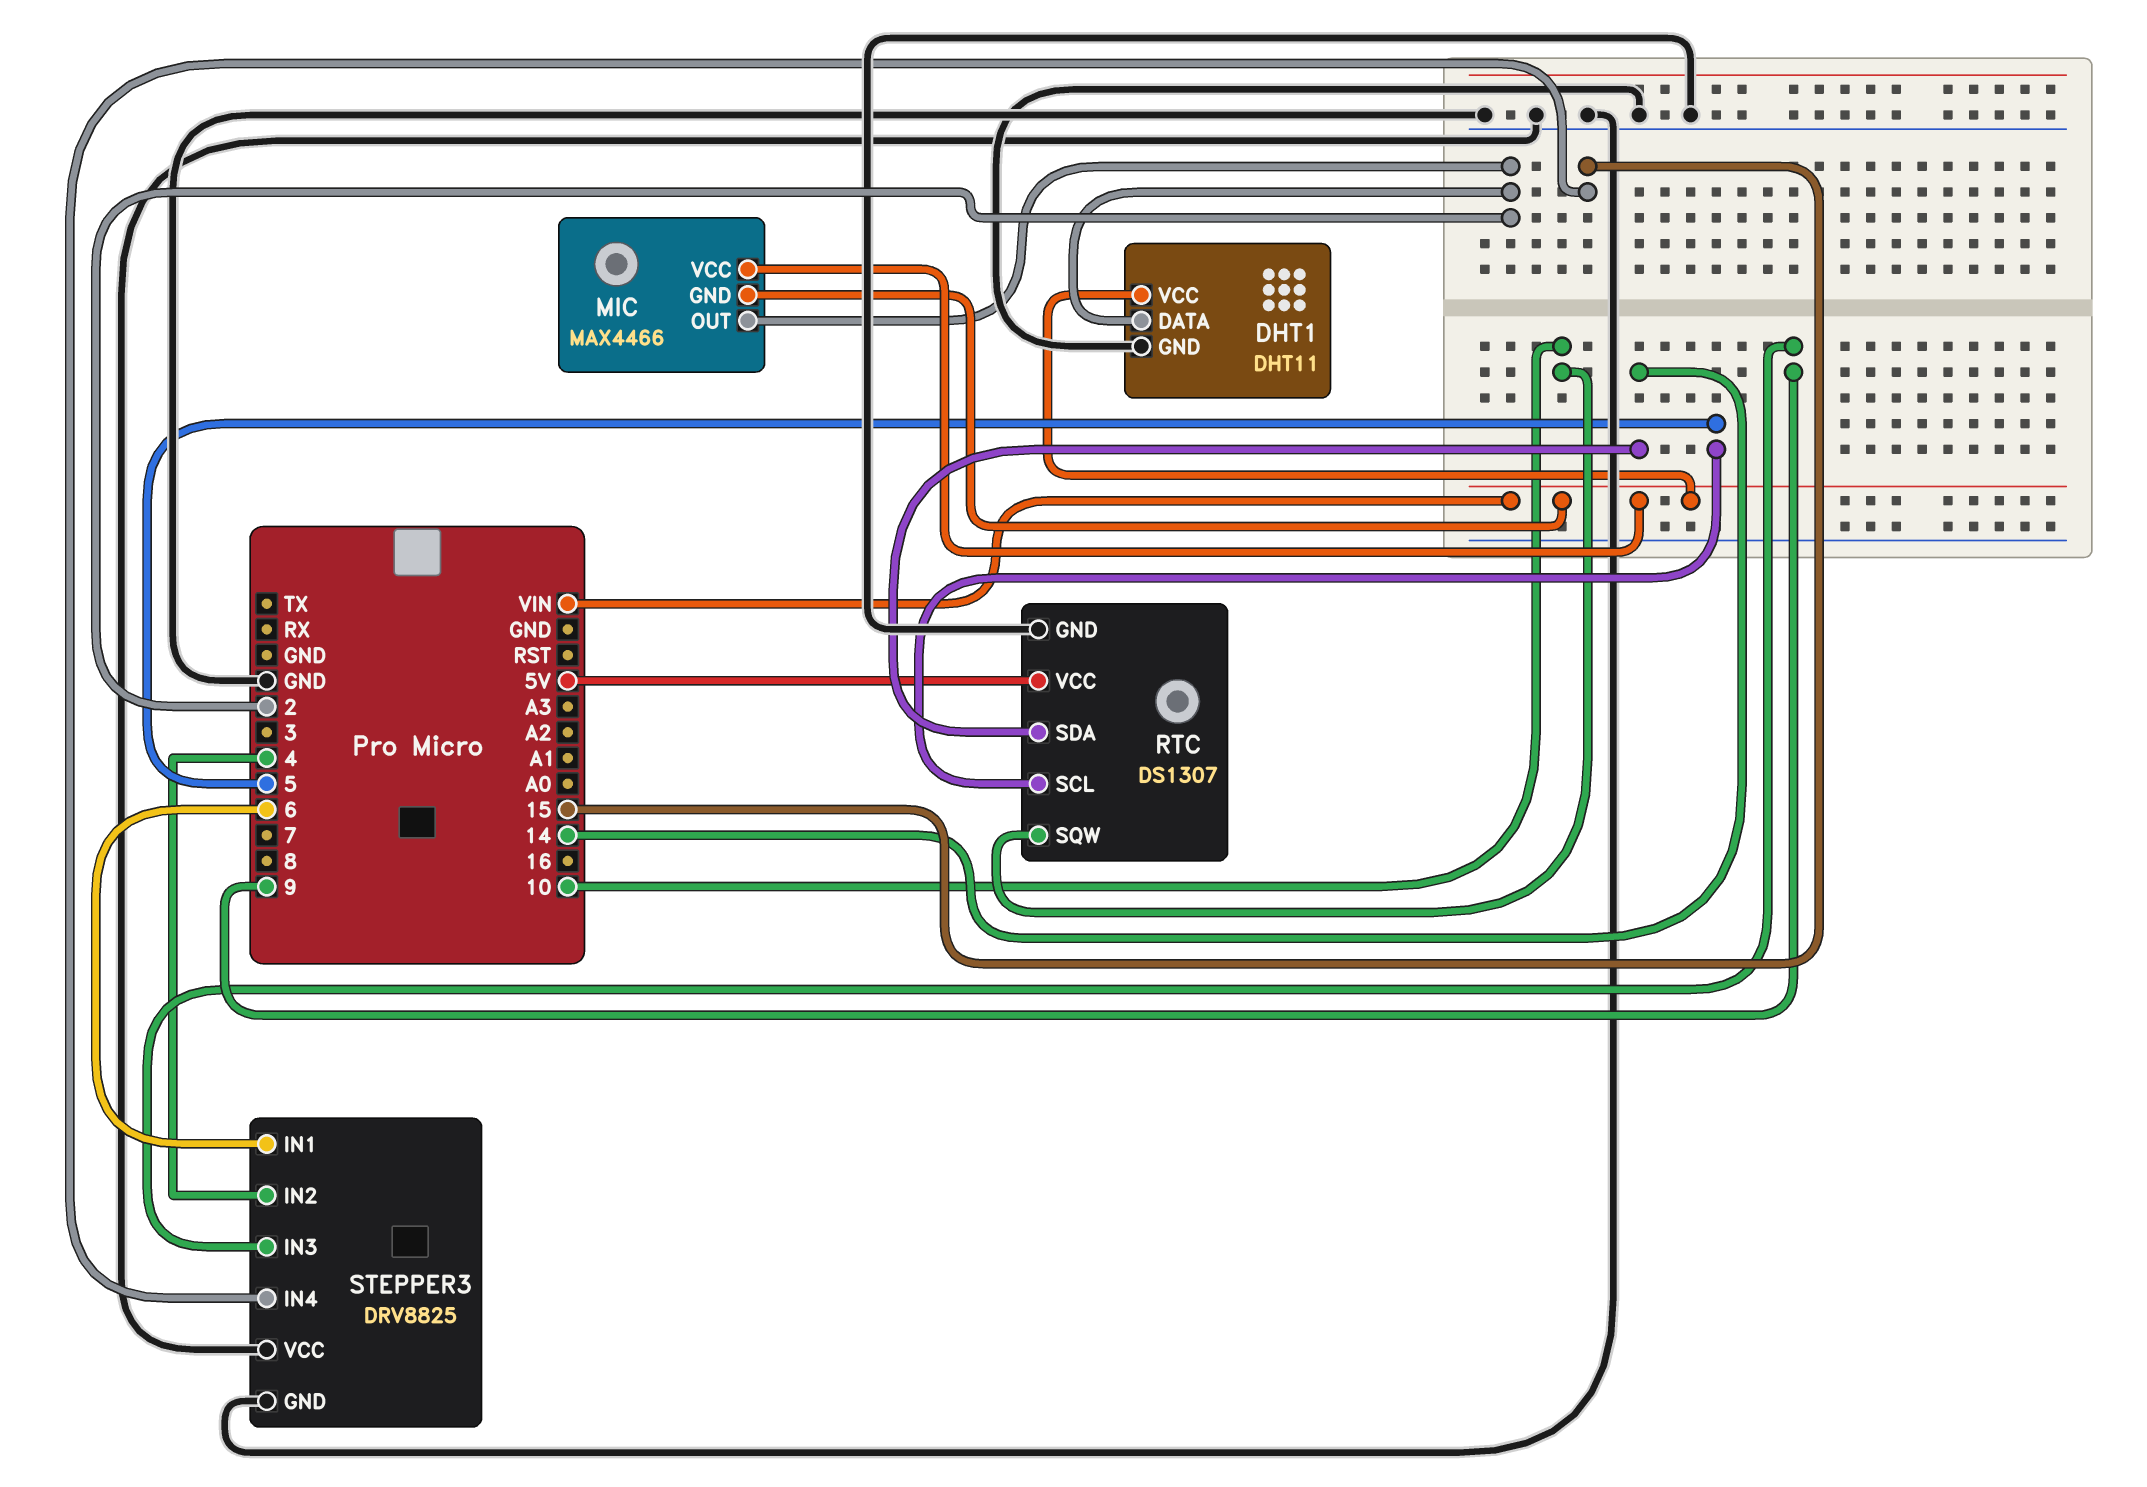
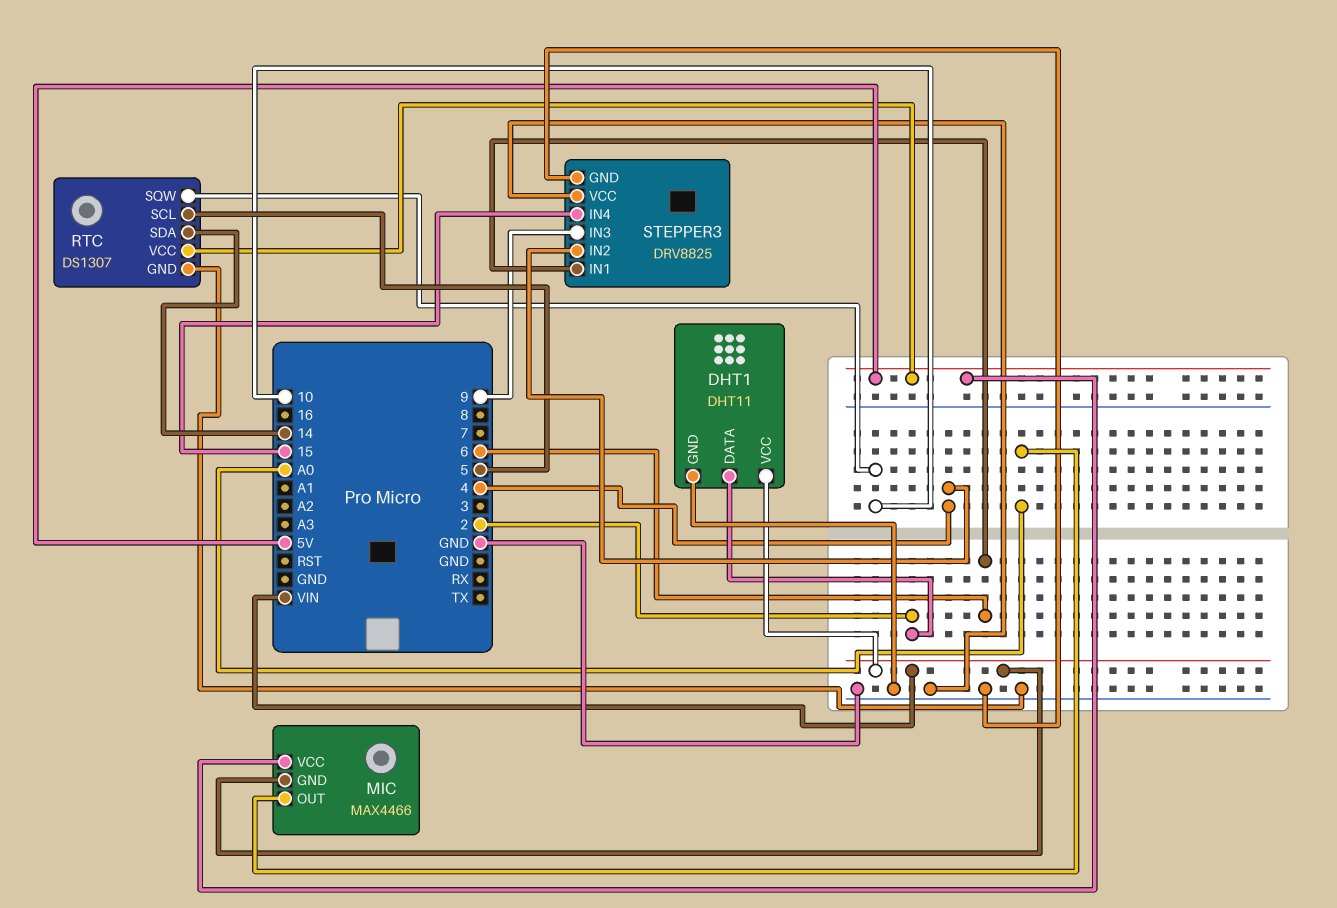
MIC pin OUT: 2 -> A0
MIC pin VCC: VIN -> 5V

